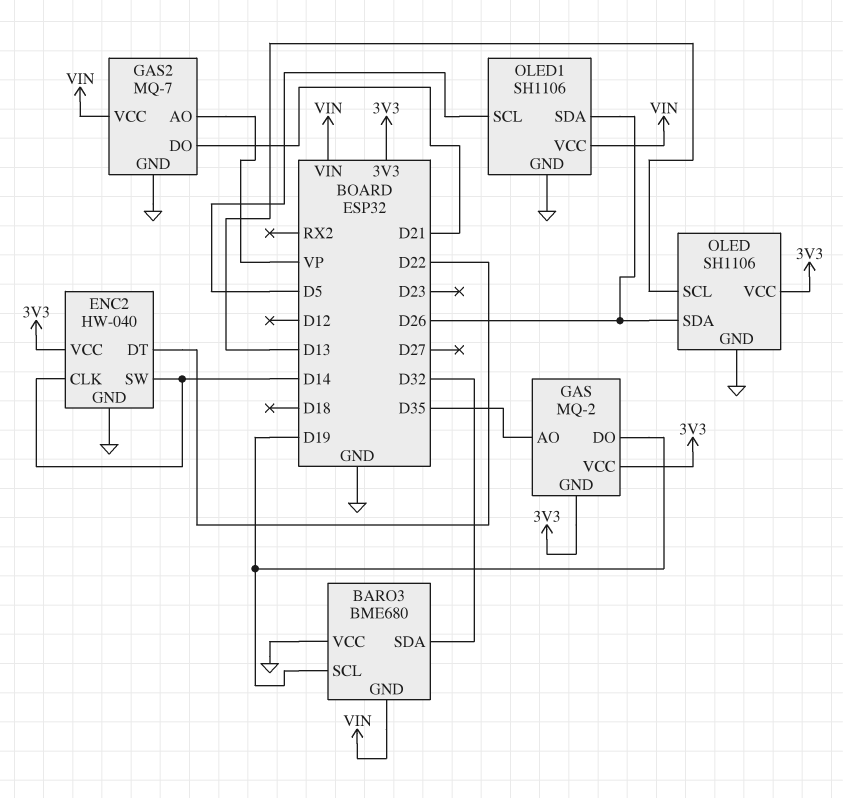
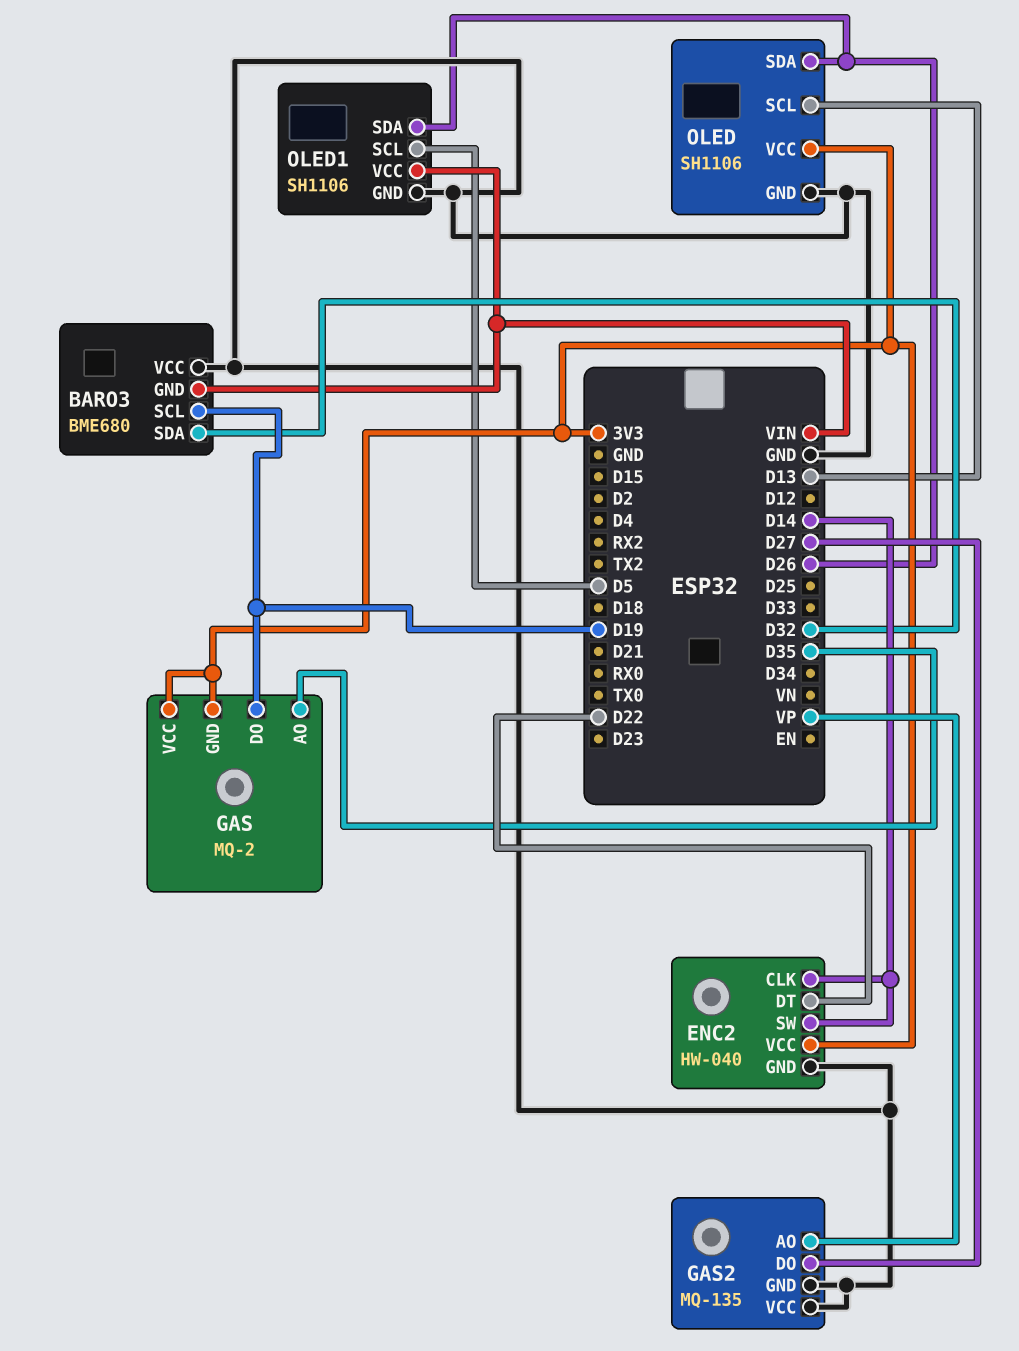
GAS2: MQ-7 -> MQ-135
GAS2 pin DO: D21 -> D27
GAS2 pin VCC: VIN -> GND

